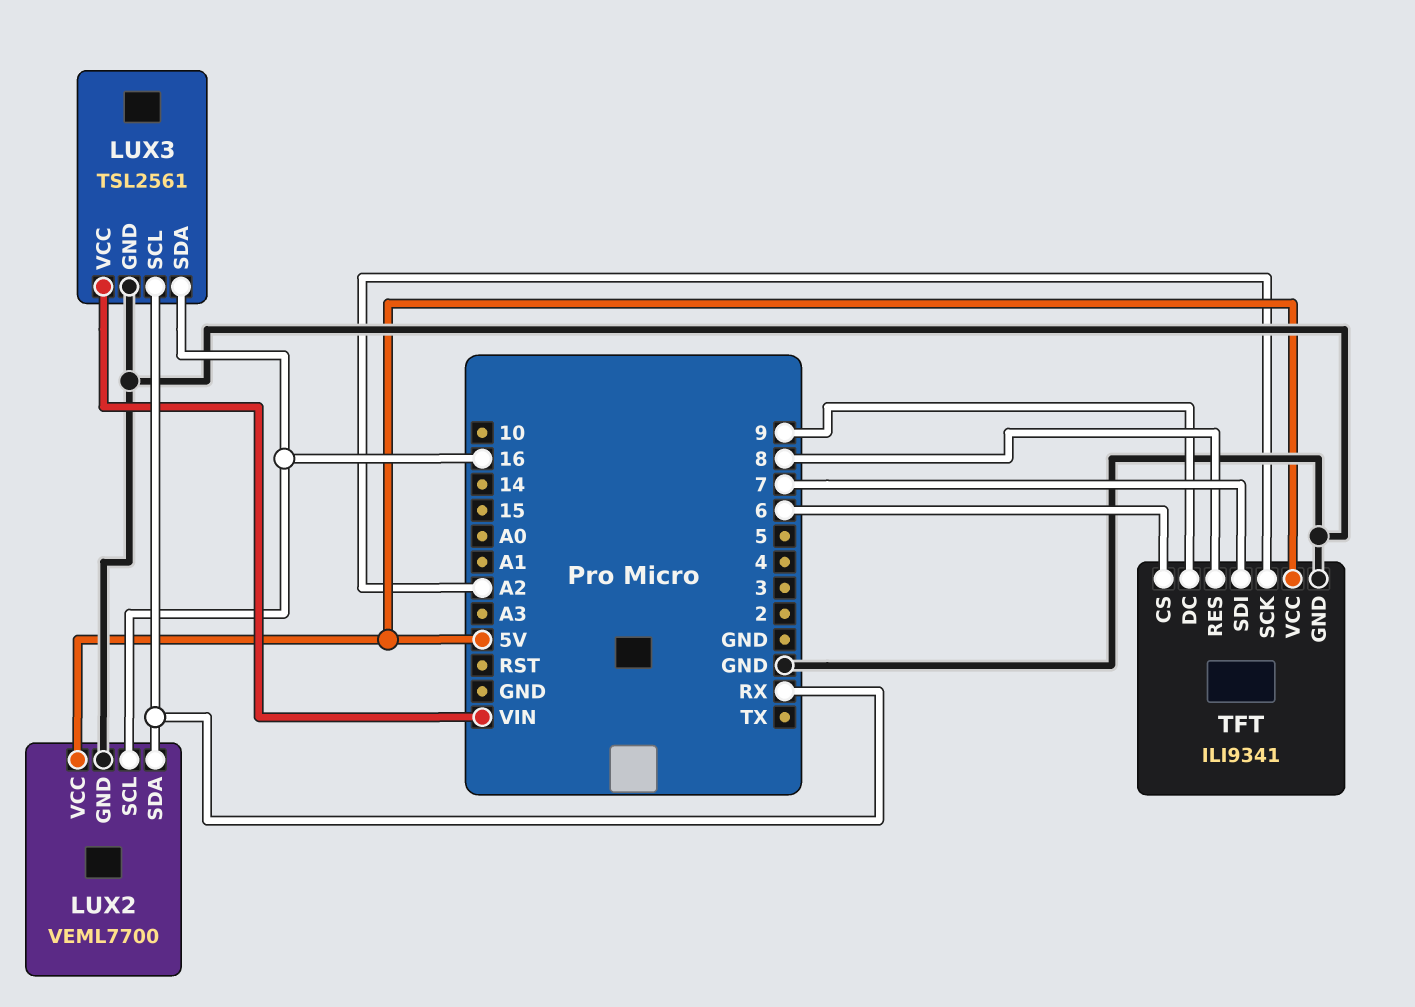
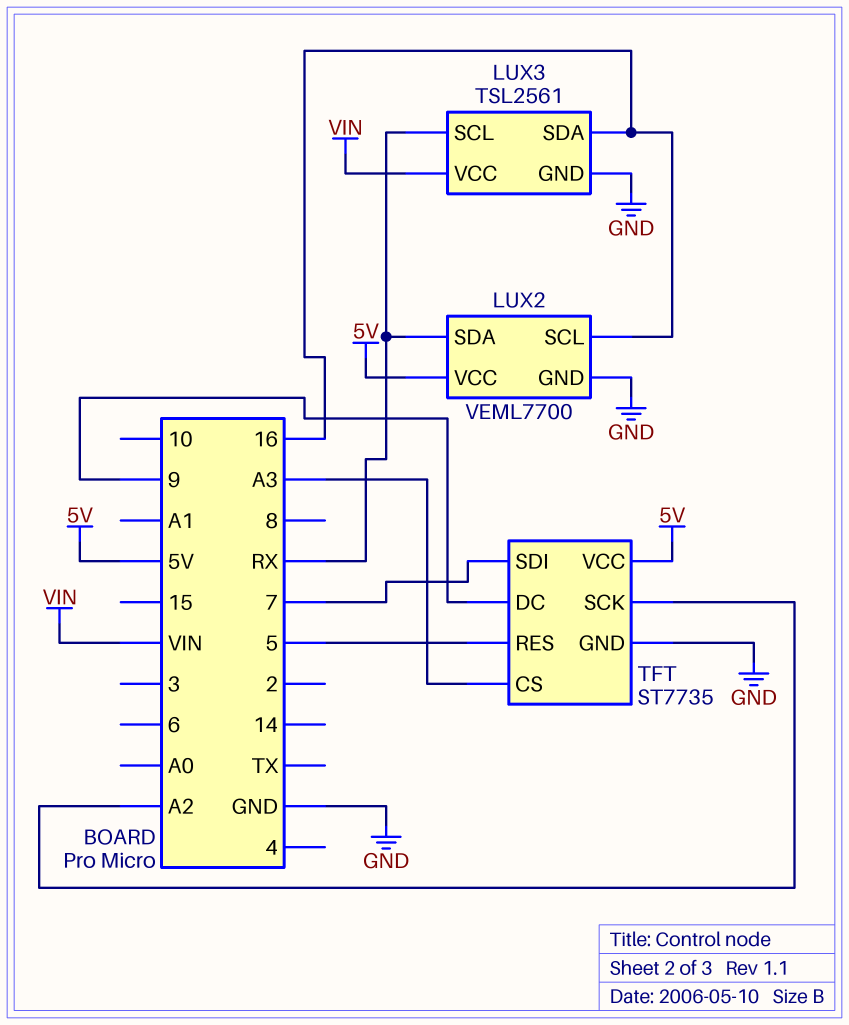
TFT: ILI9341 -> ST7735
TFT pin CS: 6 -> A3
TFT pin RES: 8 -> 5

